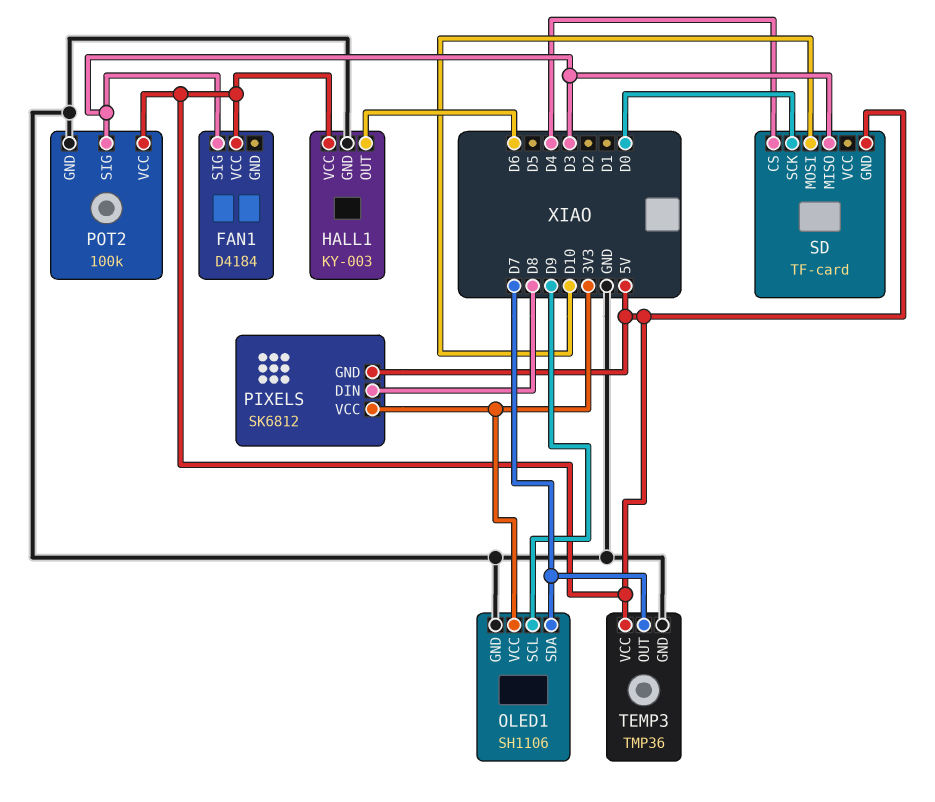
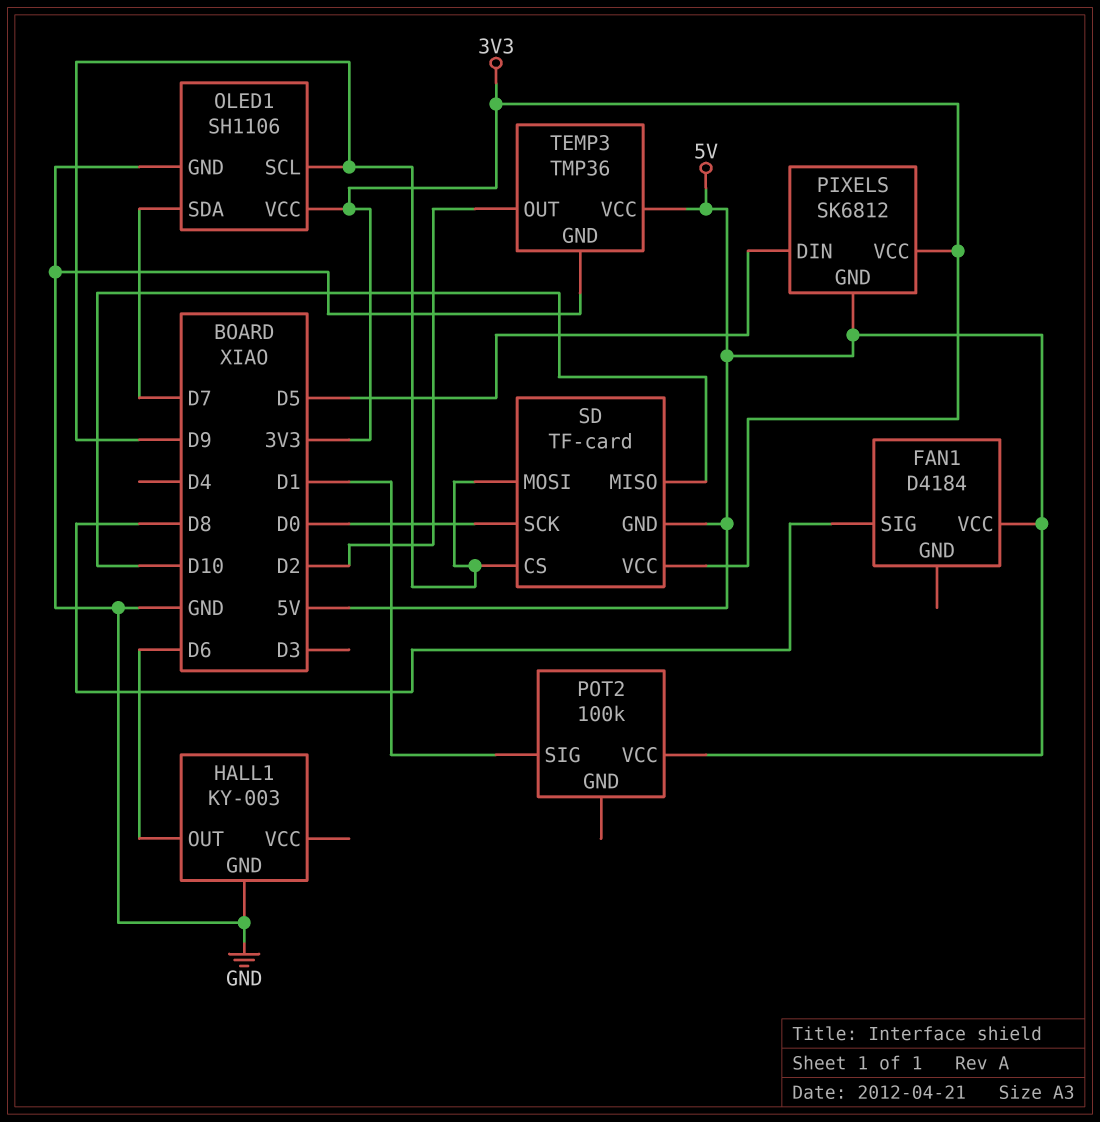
FAN1 pin SIG: D3 -> D8
HALL1 pin VCC: 5V -> none
PIXELS pin DIN: D8 -> D5
POT2 pin GND: GND -> none
POT2 pin SIG: D3 -> D1
SD pin CS: D4 -> D9
SD pin MISO: D3 -> D10
SD pin MOSI: D10 -> D9
SD pin VCC: none -> 3V3
TEMP3 pin OUT: D7 -> D2

